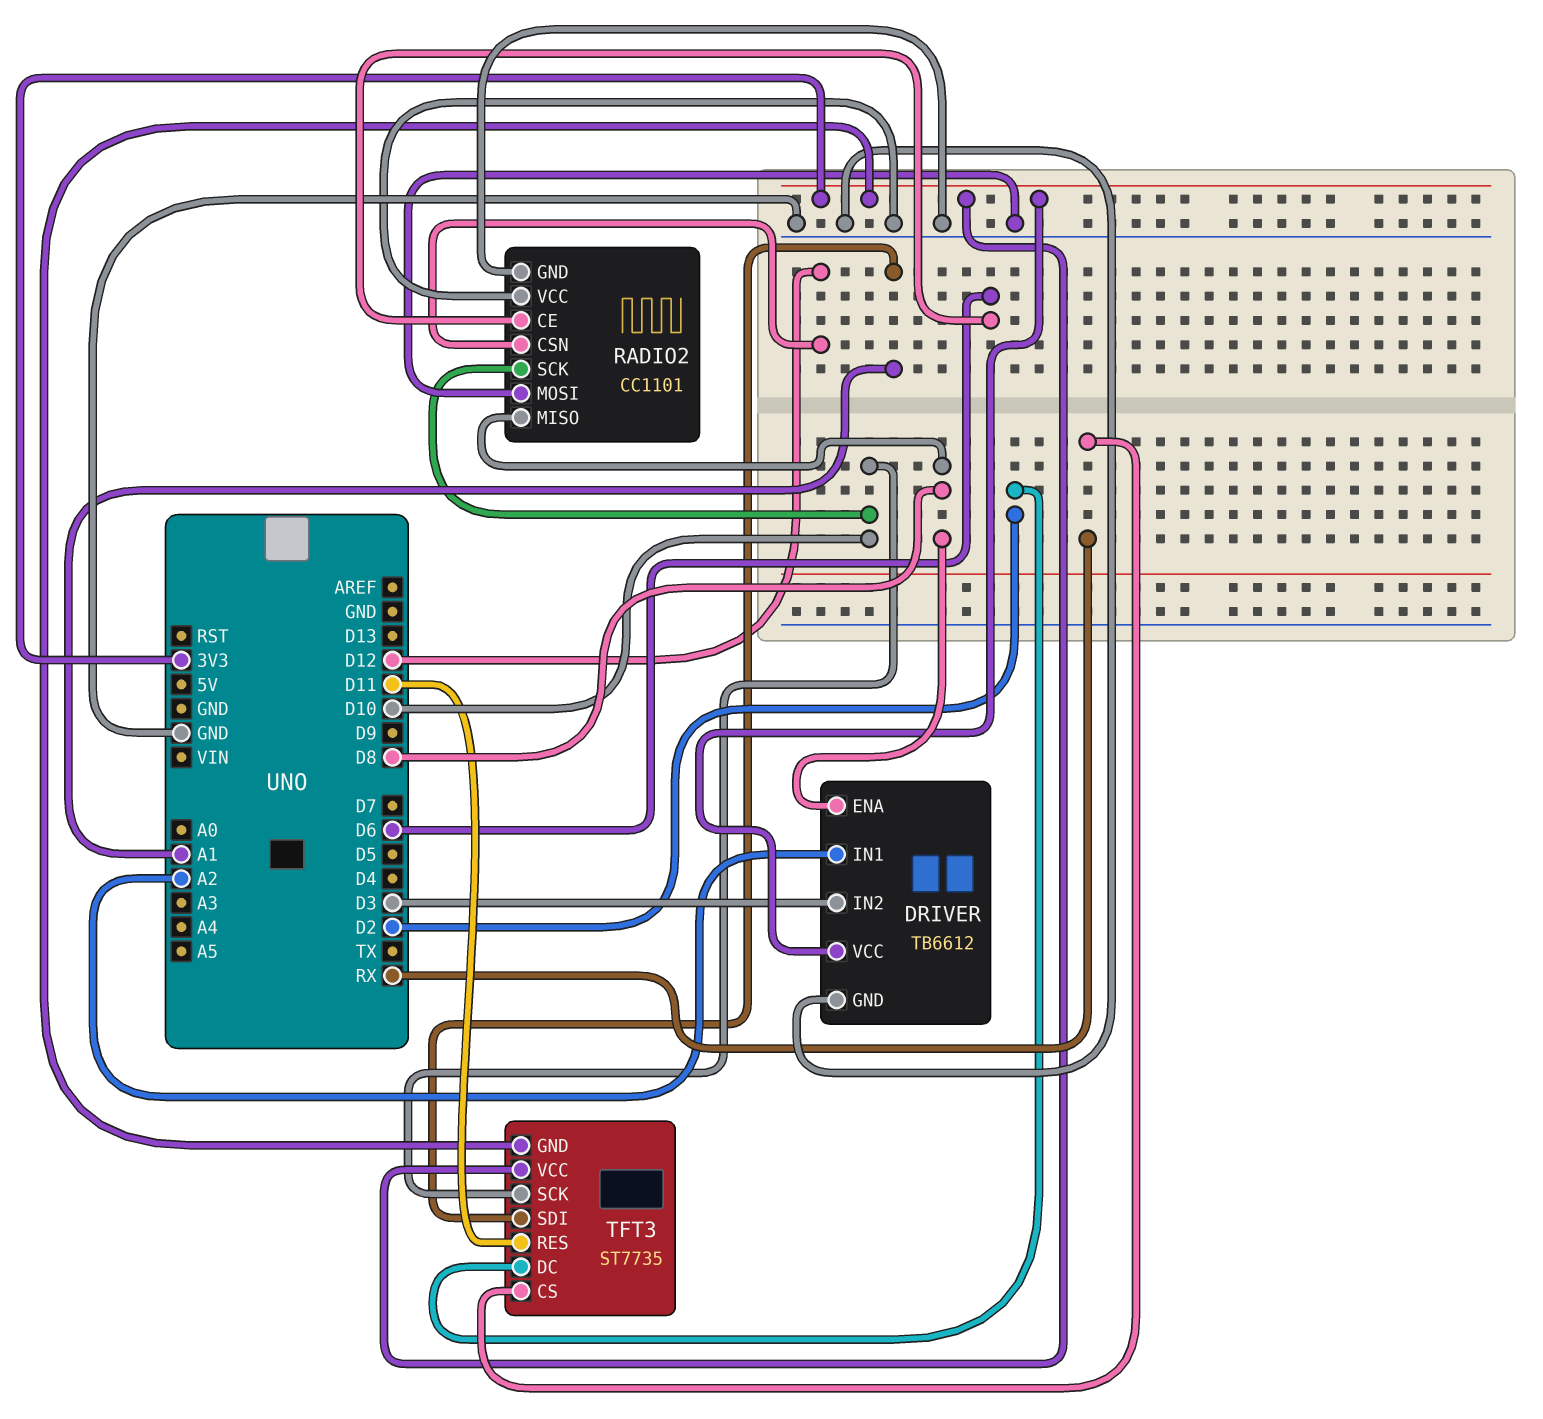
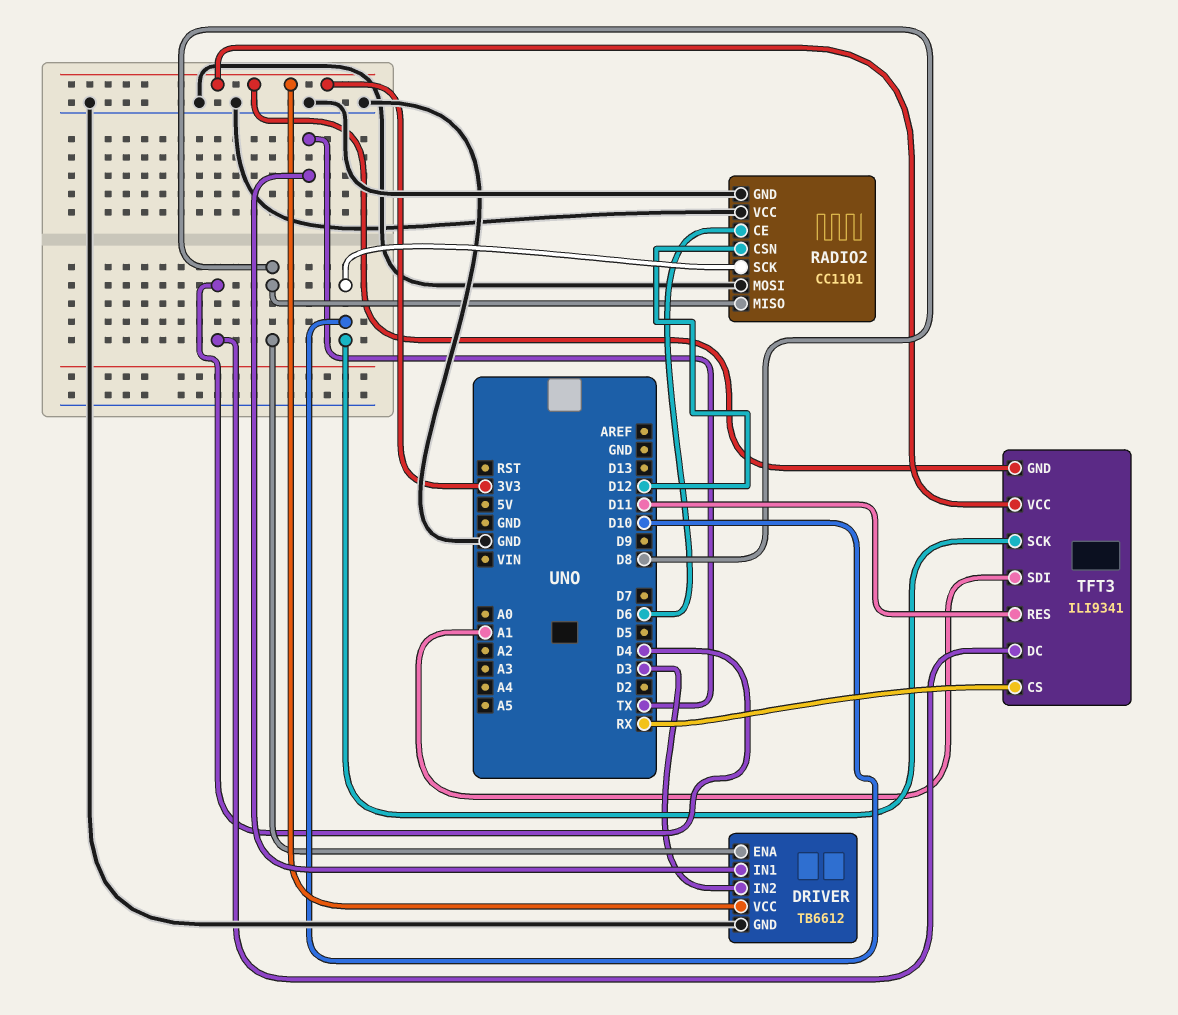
DRIVER pin IN1: A2 -> TX
TFT3: ST7735 -> ILI9341
TFT3 pin DC: D2 -> D4

